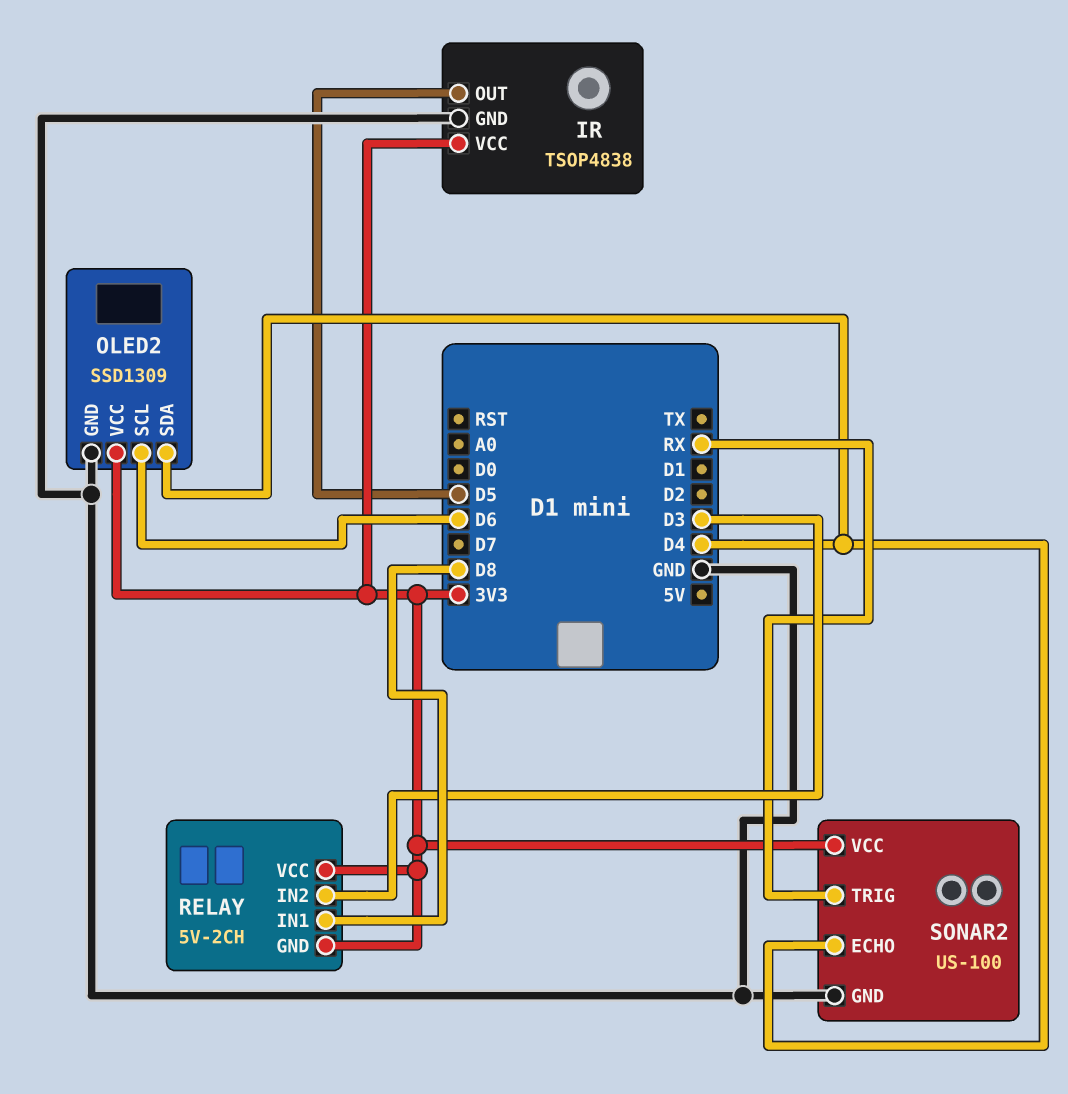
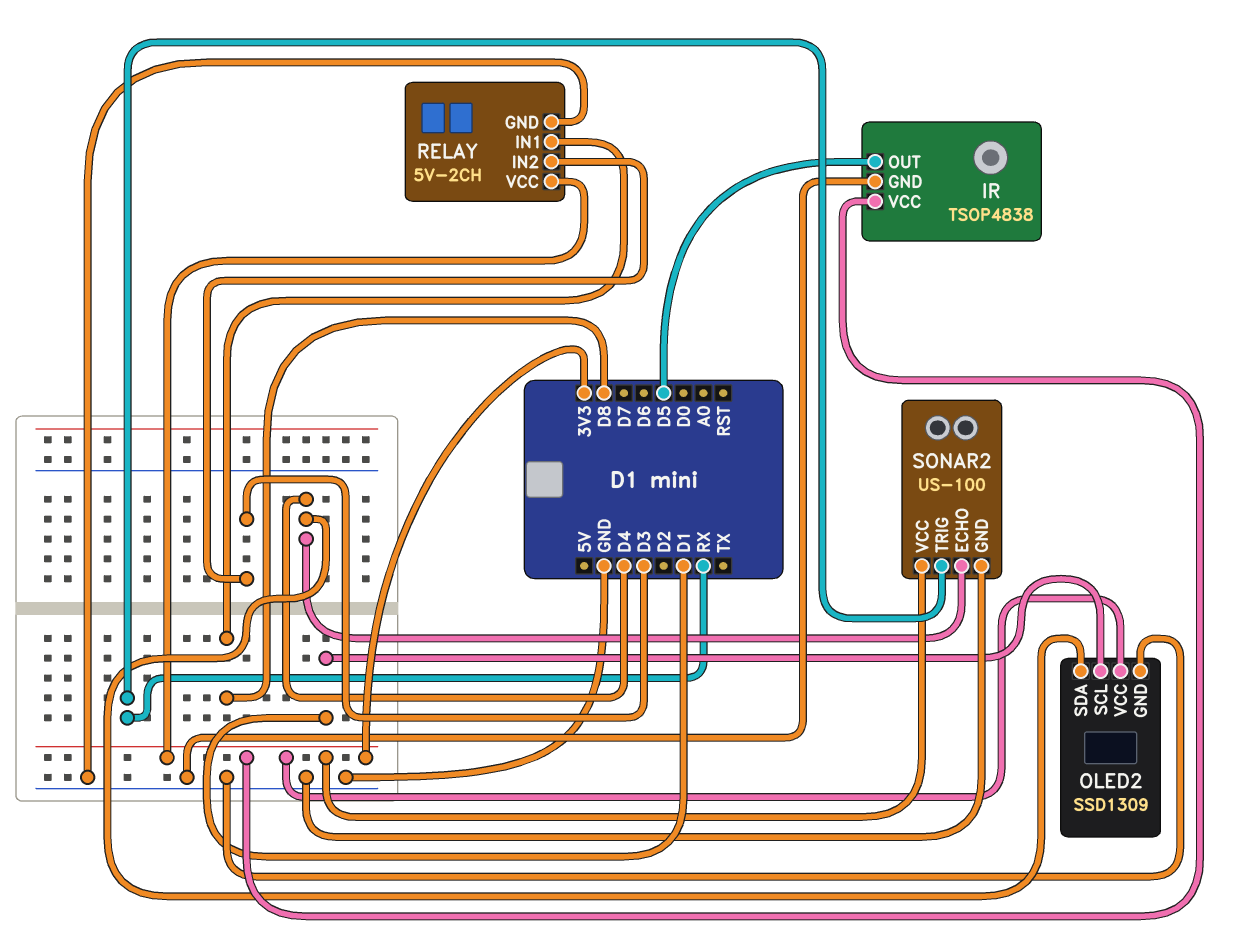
OLED2 pin SCL: D6 -> D1
RELAY pin GND: 3V3 -> GND

